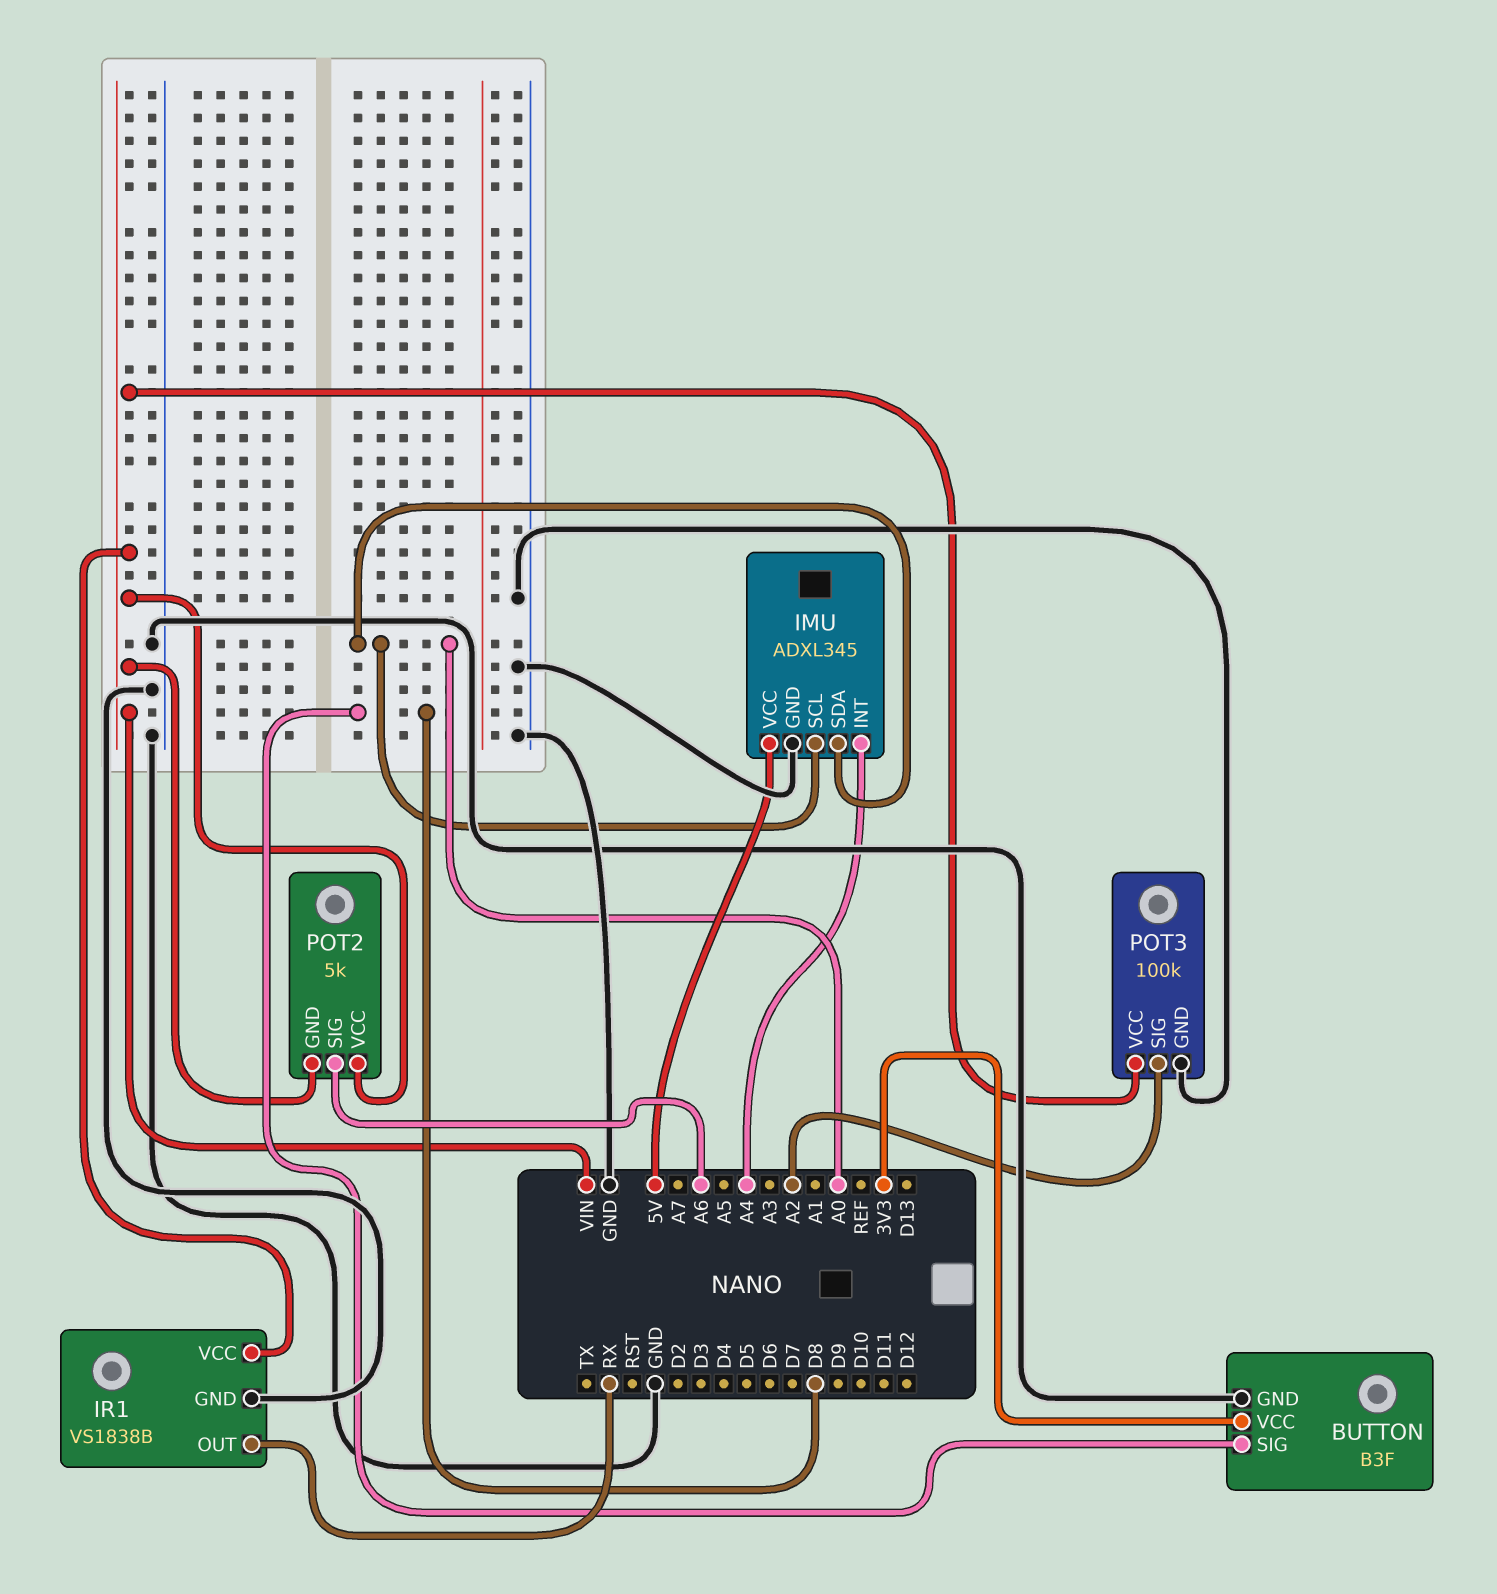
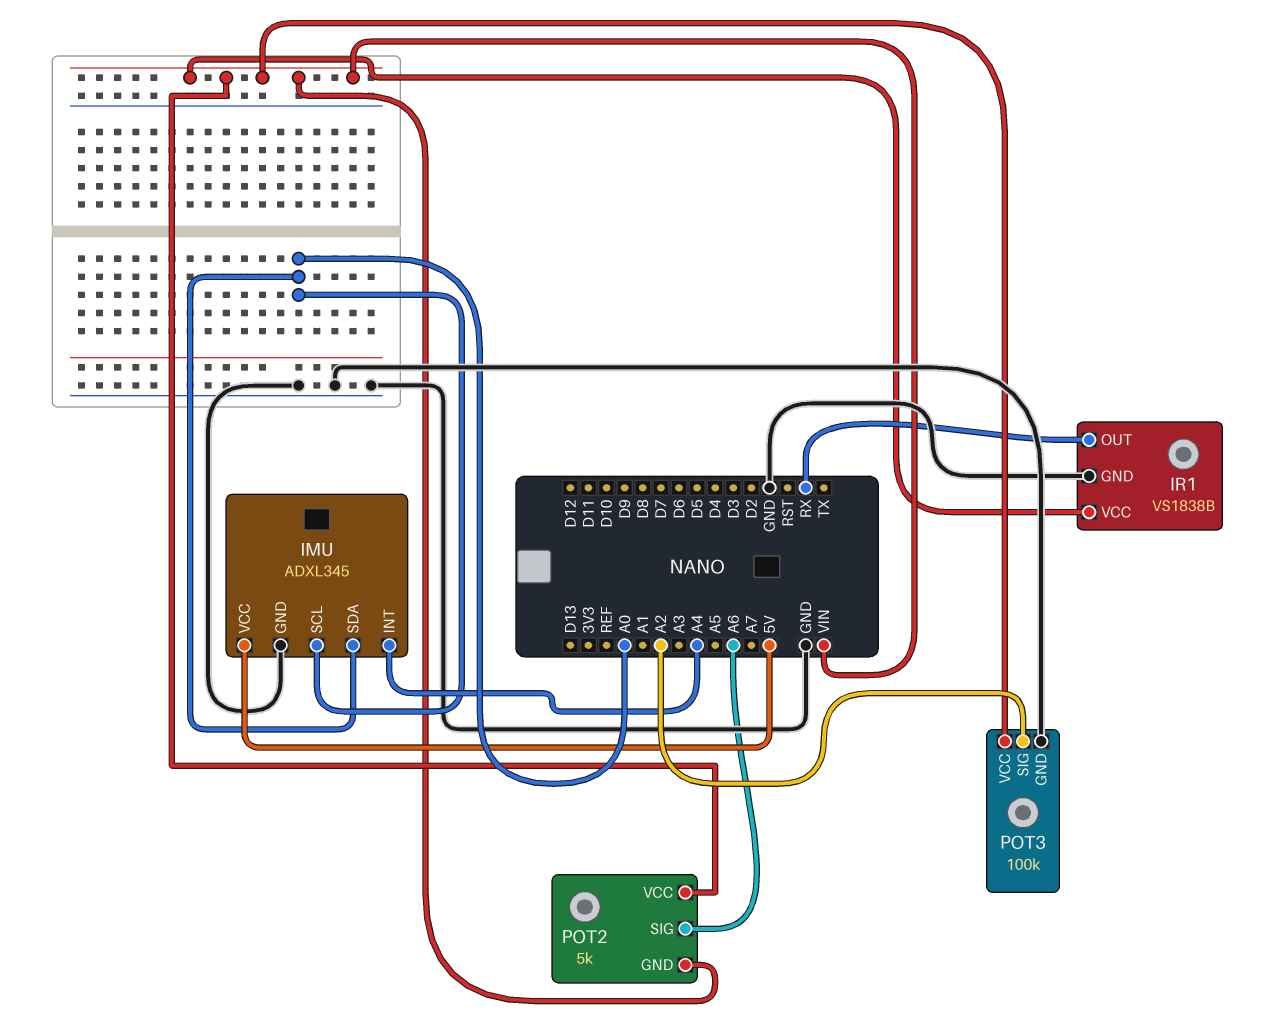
BUTTON: B3F -> none
BUTTON pin GND: GND -> none
BUTTON pin SIG: D8 -> none
BUTTON pin VCC: 3V3 -> none

